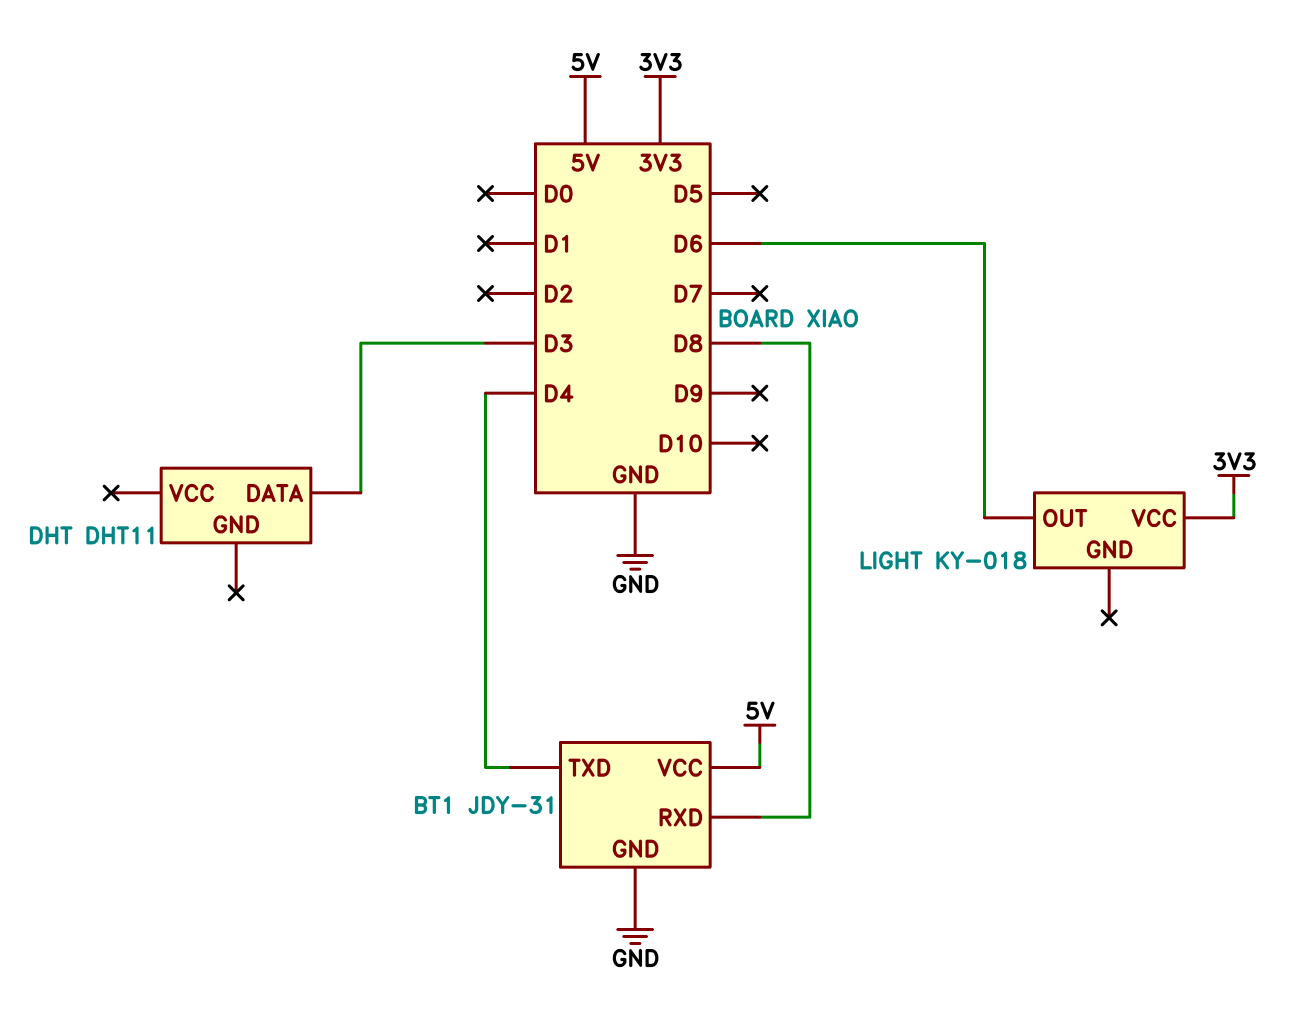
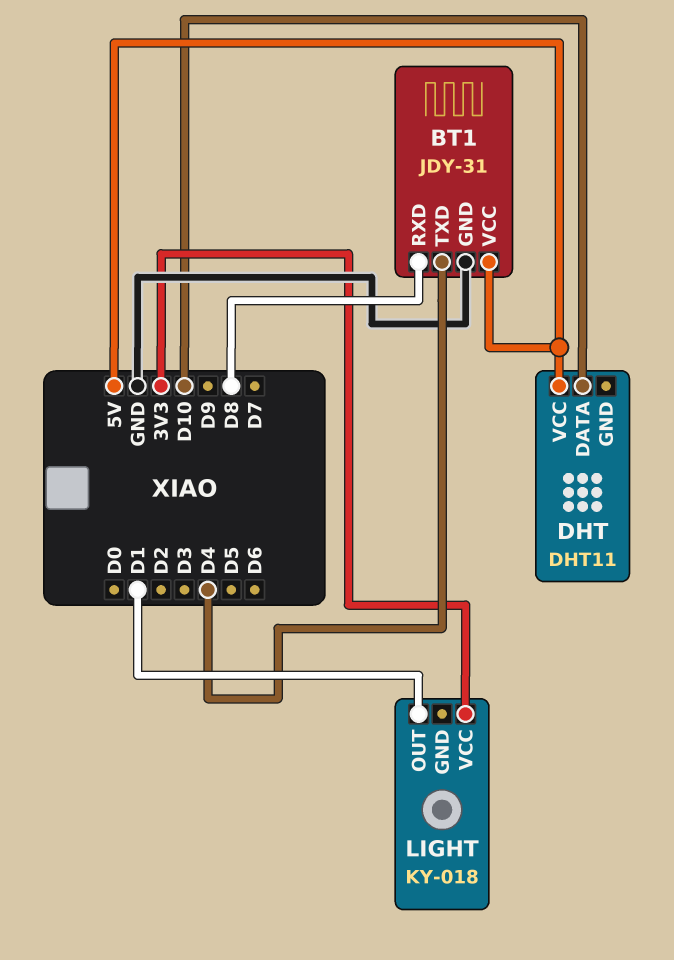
DHT pin DATA: D3 -> D10
DHT pin VCC: none -> 5V
LIGHT pin OUT: D6 -> D1

